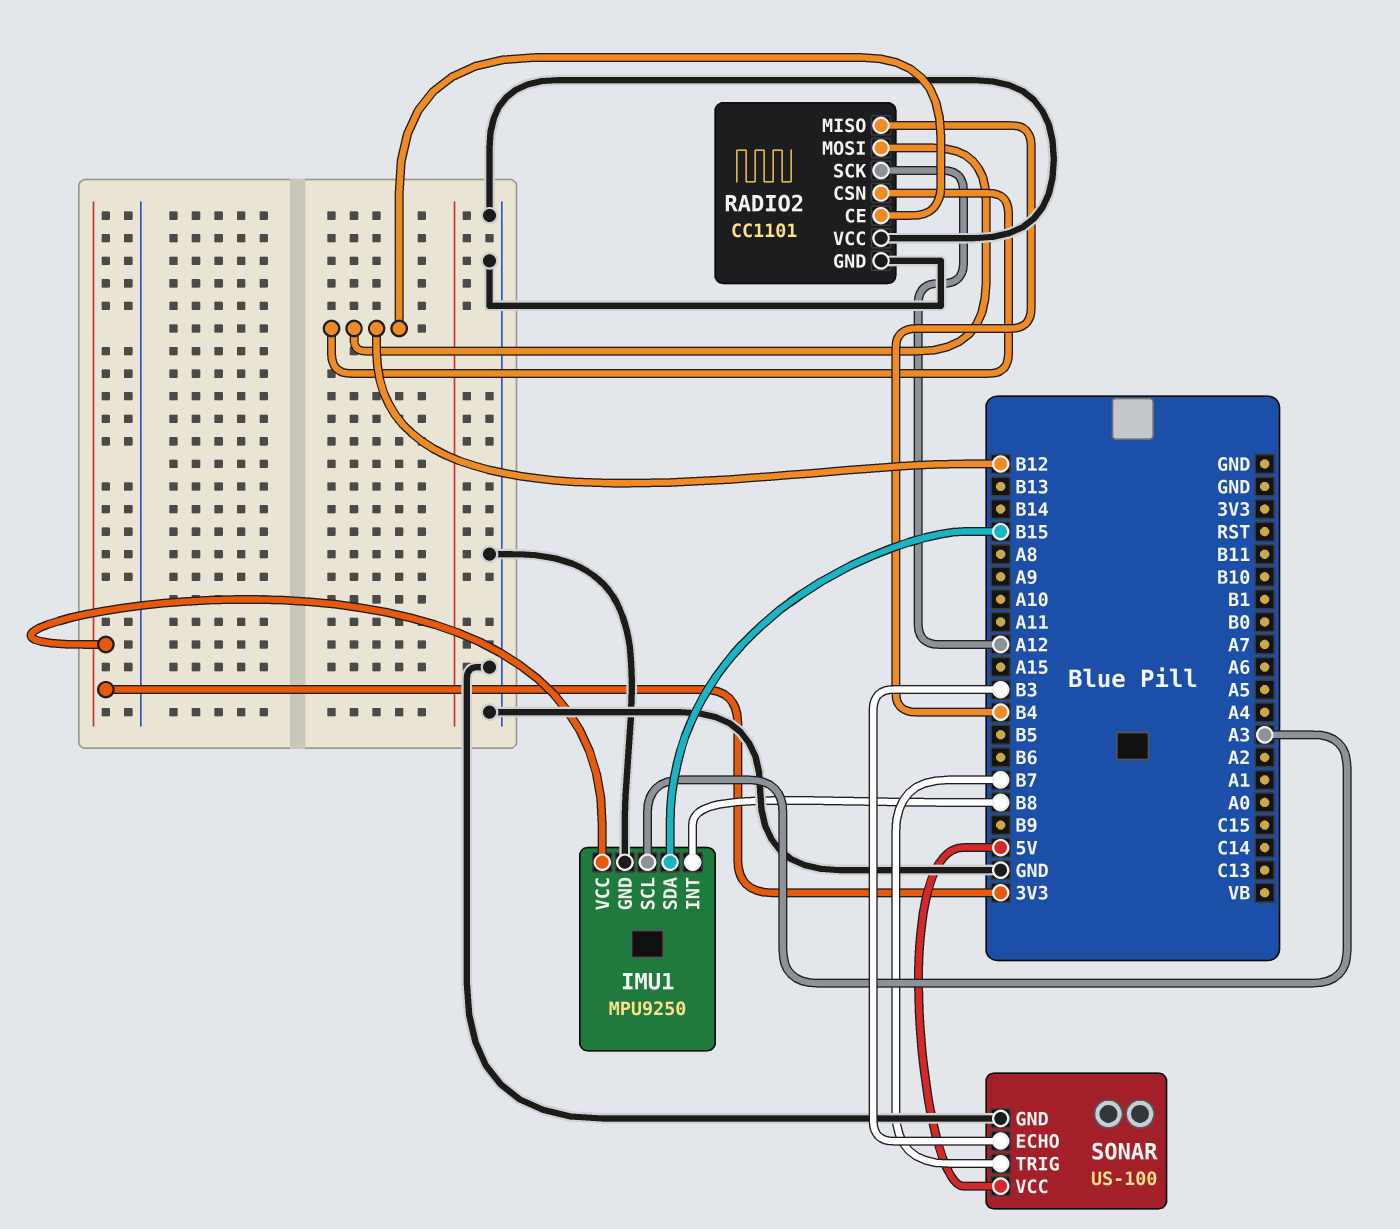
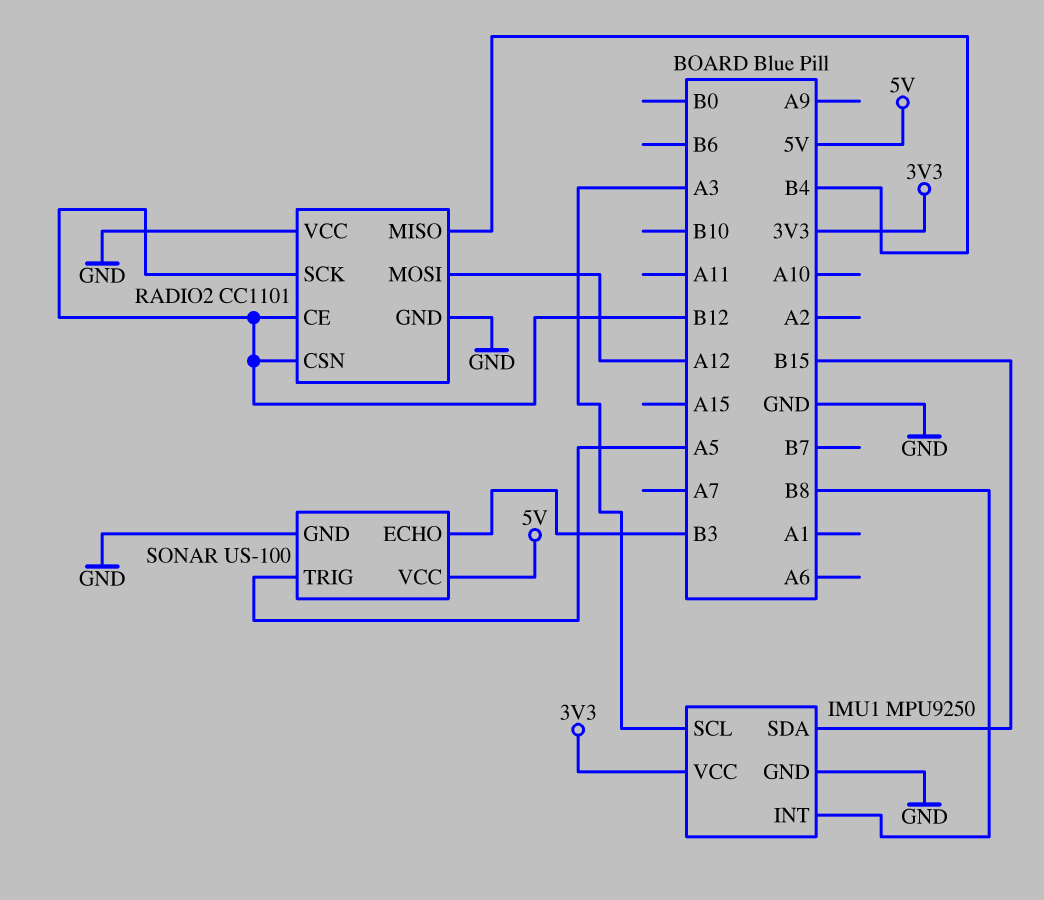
RADIO2 pin MOSI: B12 -> A12
RADIO2 pin SCK: A12 -> B12
SONAR pin TRIG: B7 -> A5

